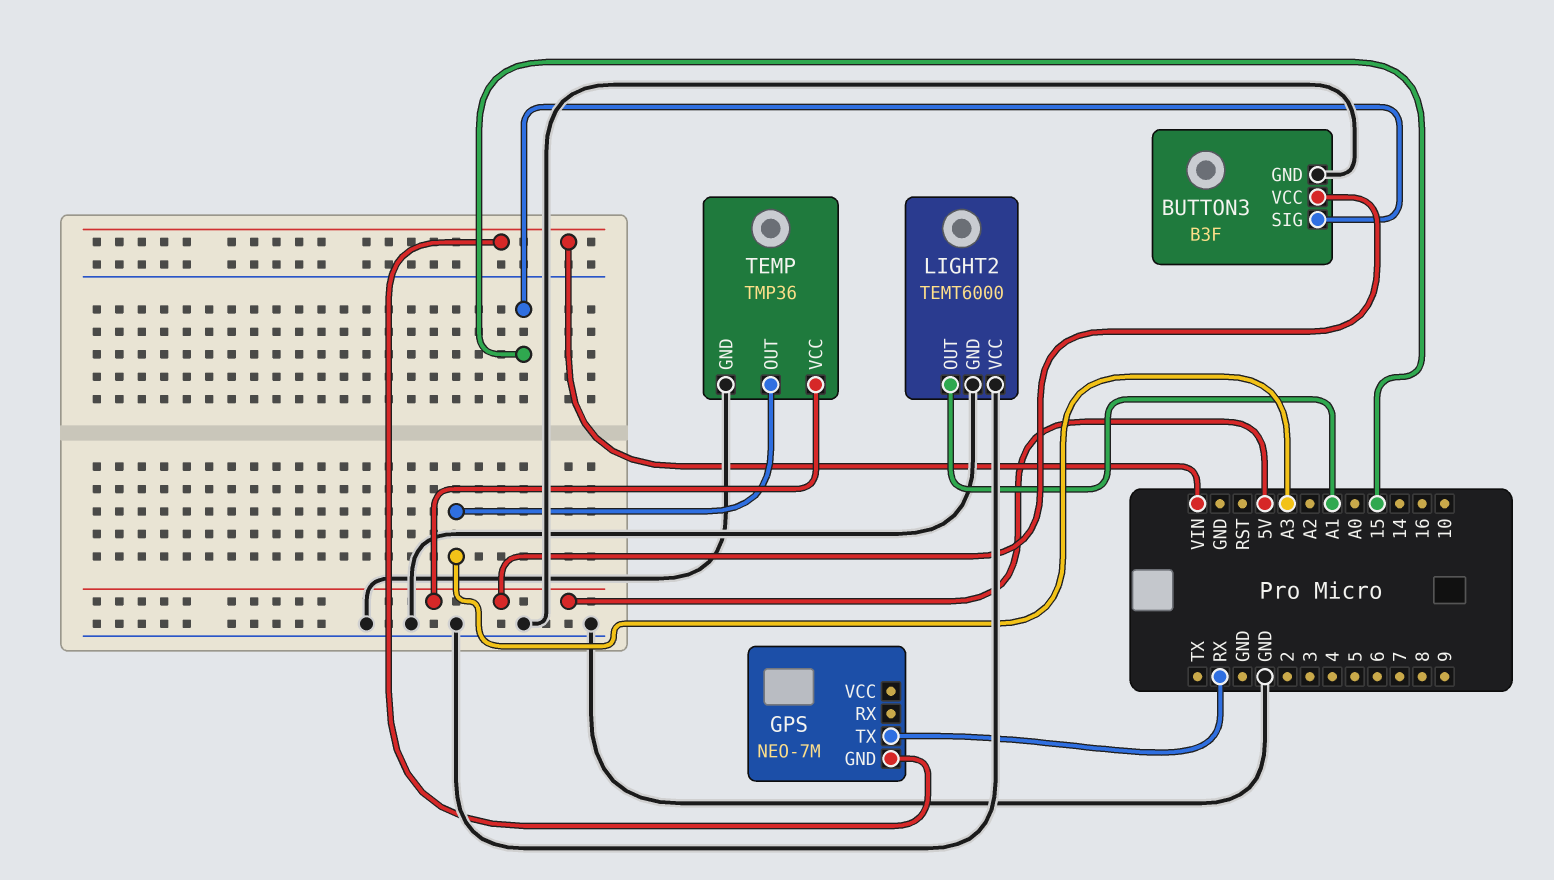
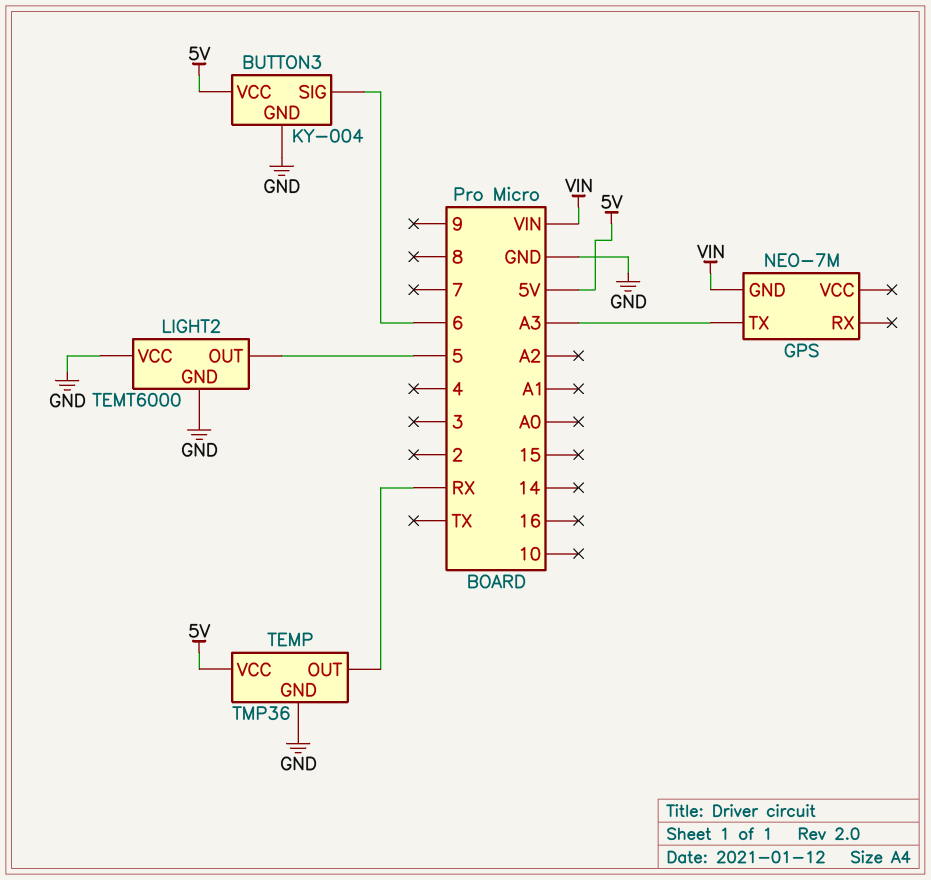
BUTTON3: B3F -> KY-004
BUTTON3 pin SIG: 15 -> 6
GPS pin TX: RX -> A3
LIGHT2 pin OUT: A1 -> 5
TEMP pin OUT: A3 -> RX

